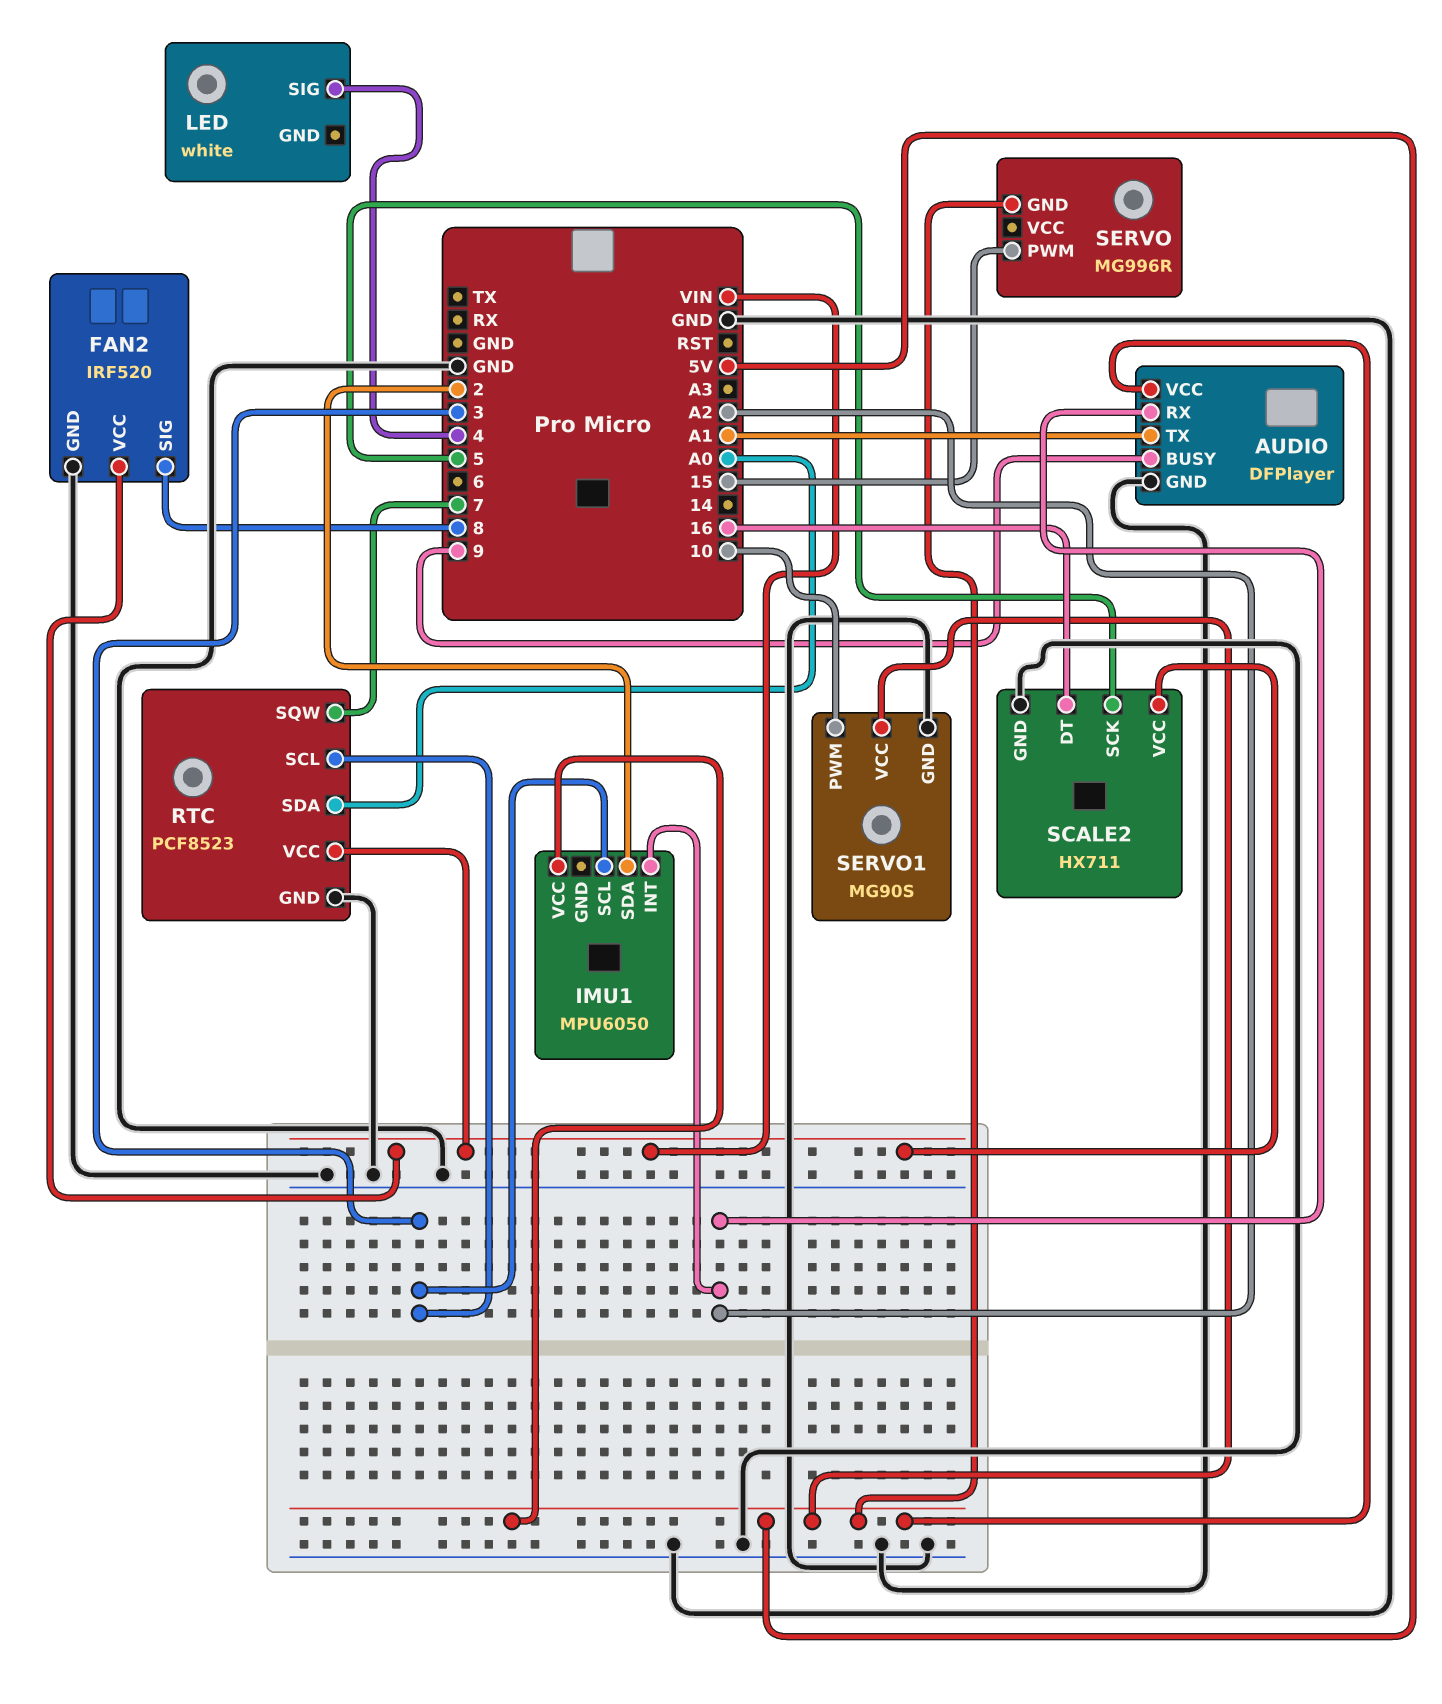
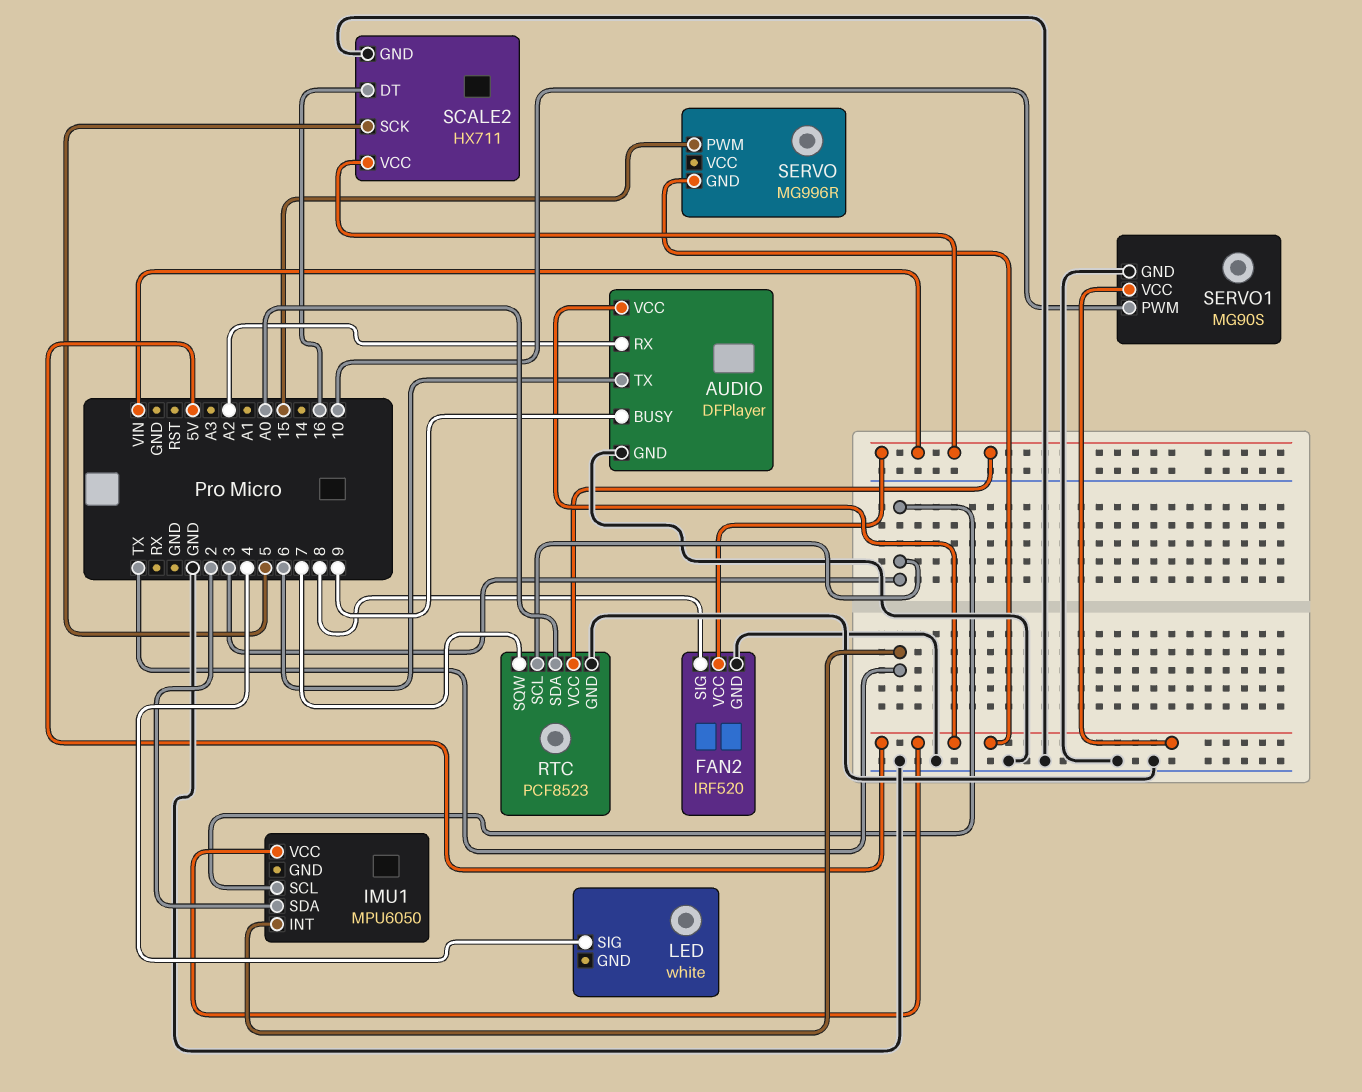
AUDIO pin TX: A1 -> 6
IMU1 pin INT: A2 -> TX

